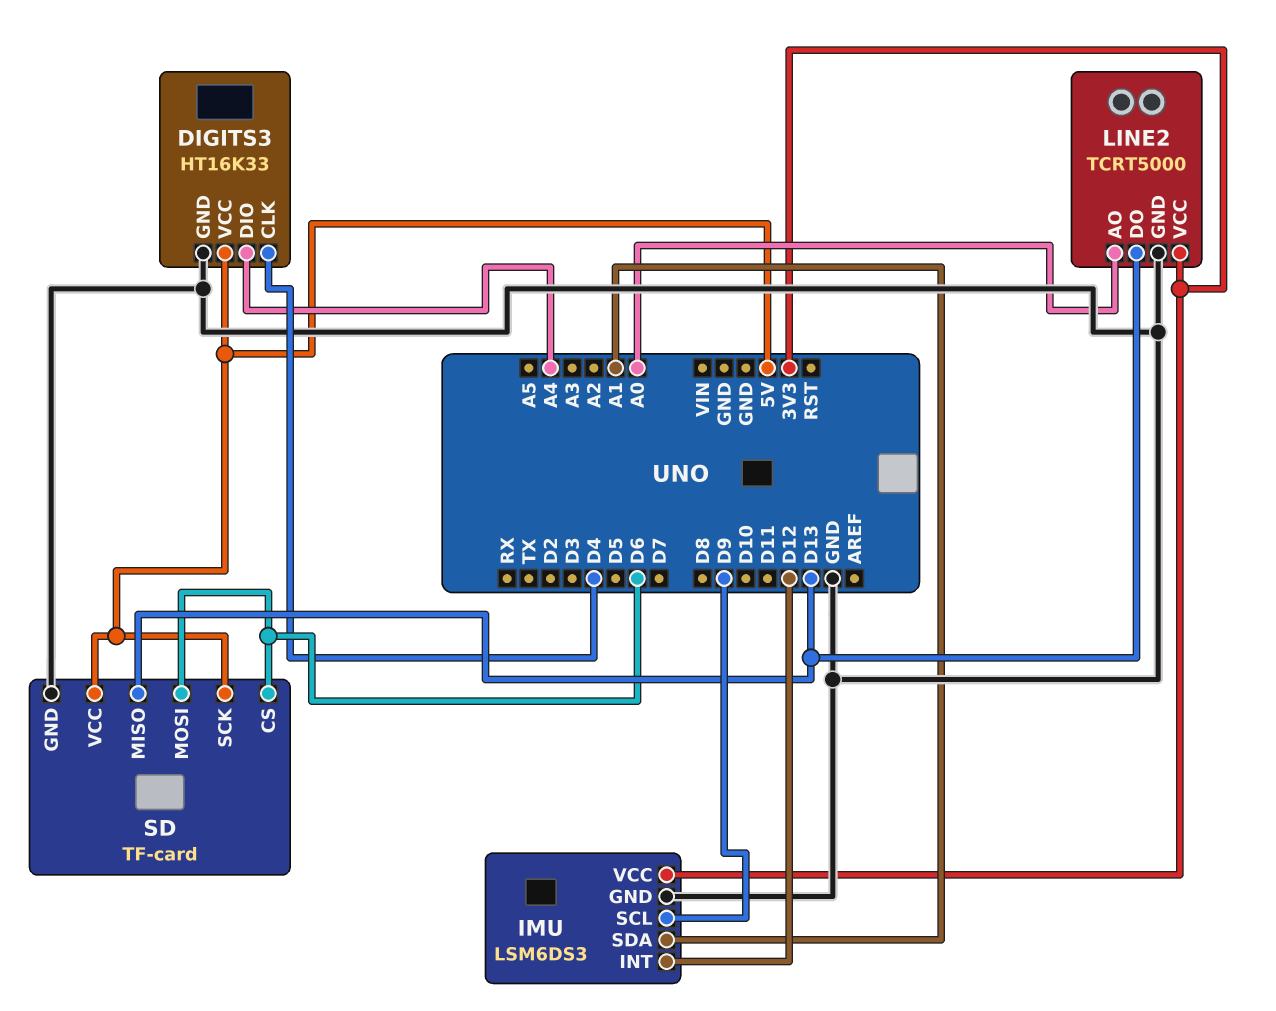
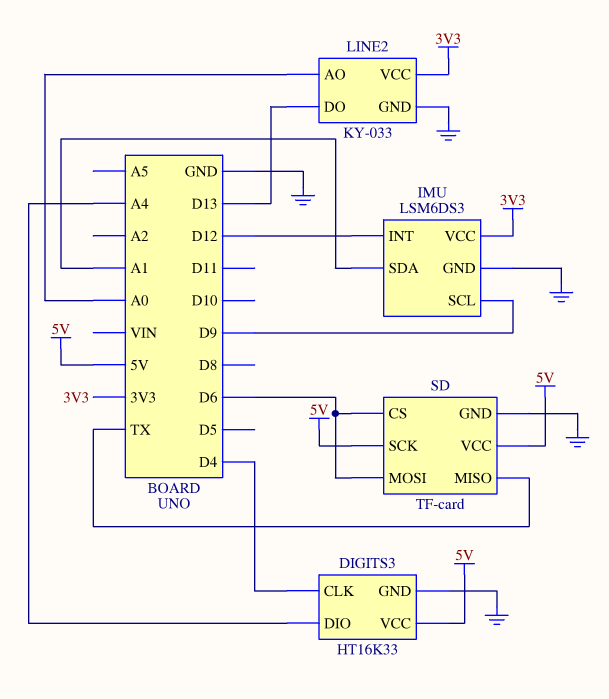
LINE2: TCRT5000 -> KY-033
SD pin MISO: D13 -> TX

